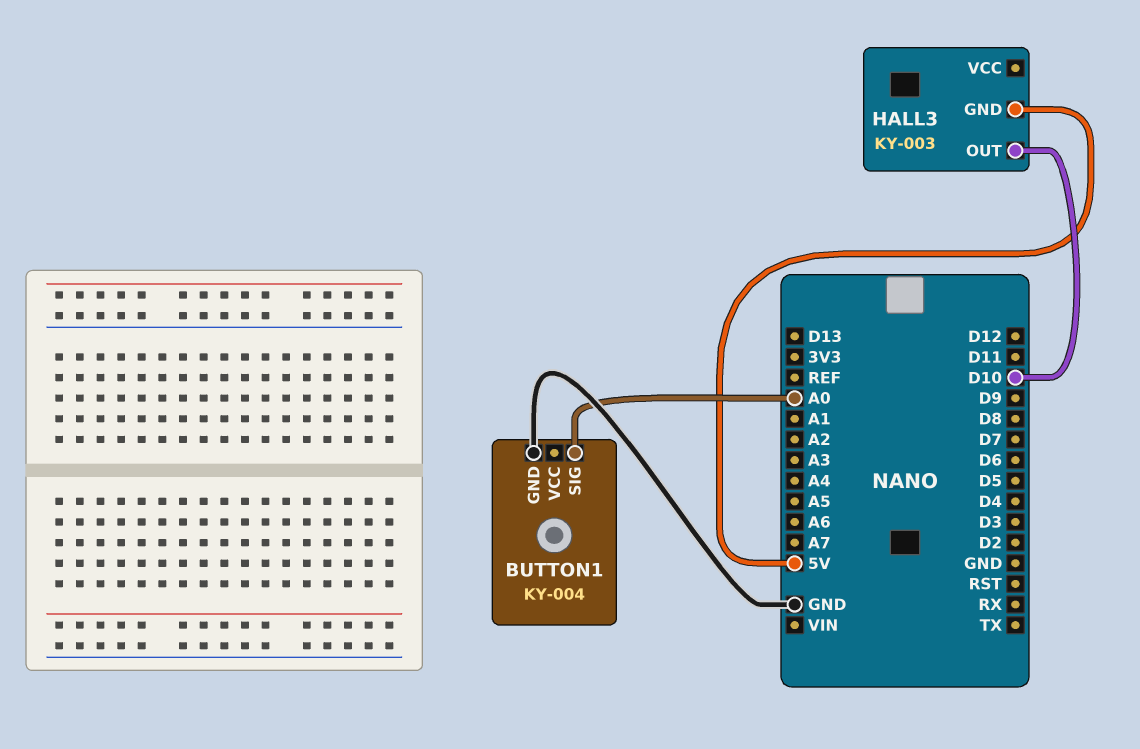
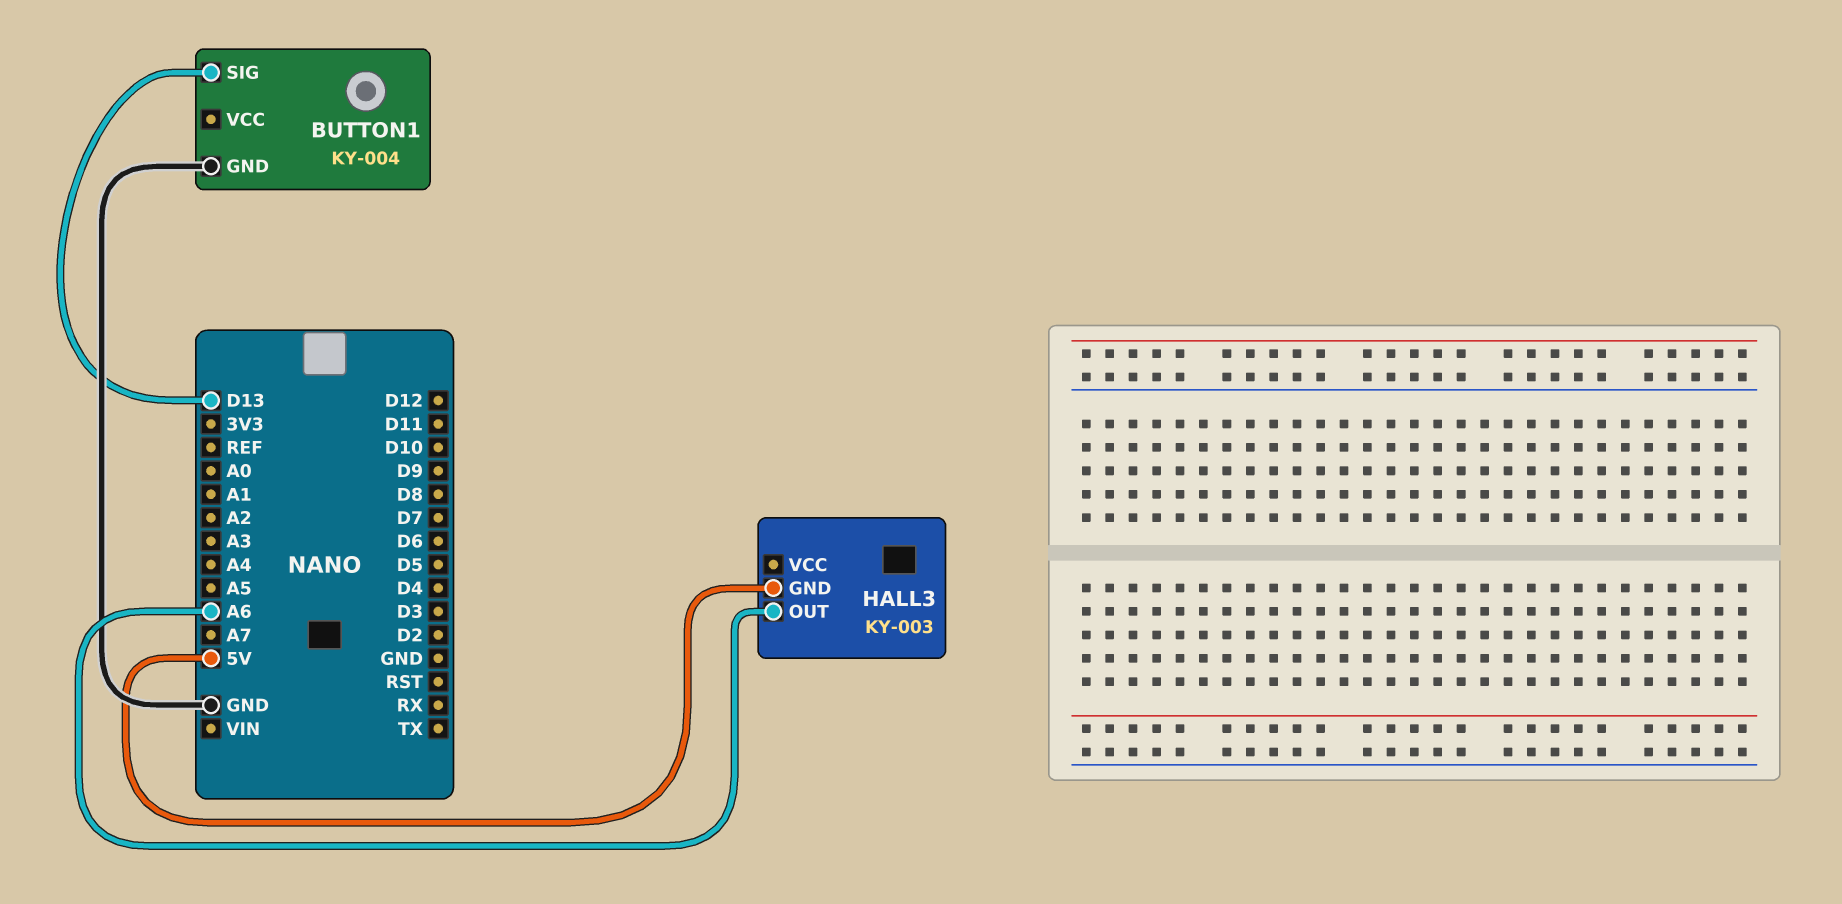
BUTTON1 pin SIG: A0 -> D13
HALL3 pin OUT: D10 -> A6

